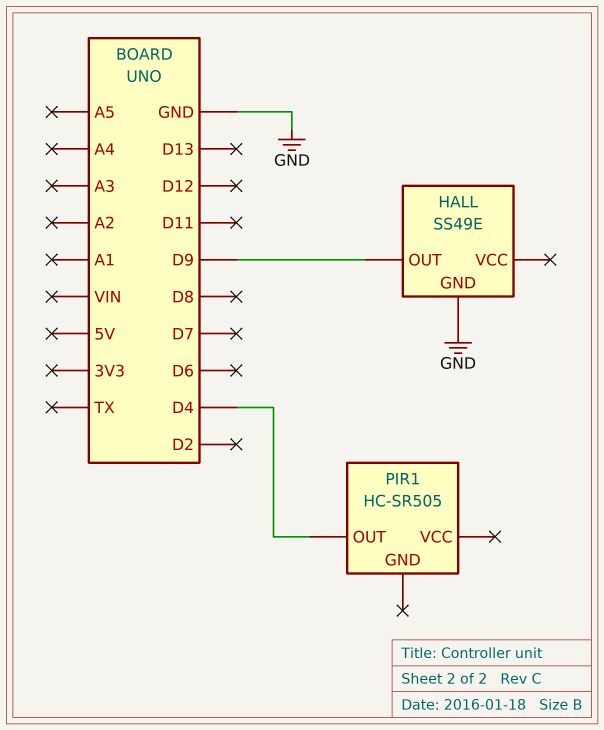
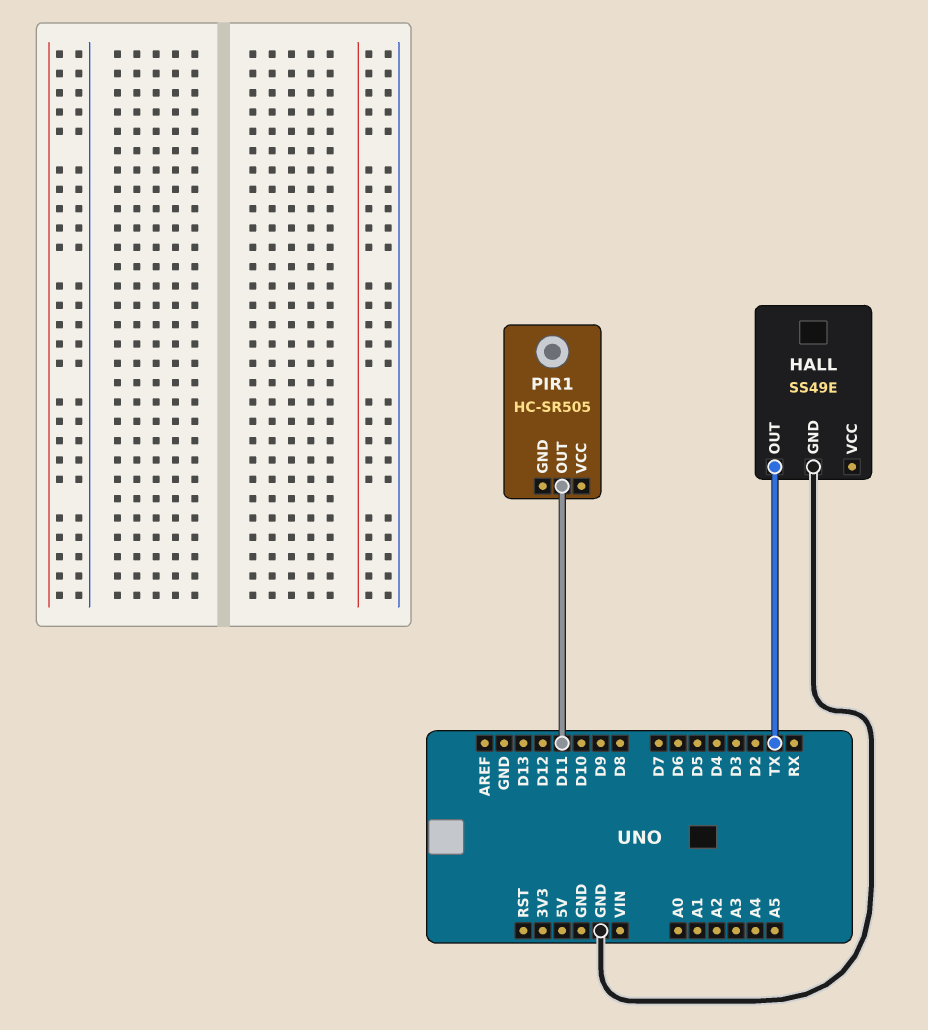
HALL pin OUT: D9 -> TX
PIR1 pin OUT: D4 -> D11

